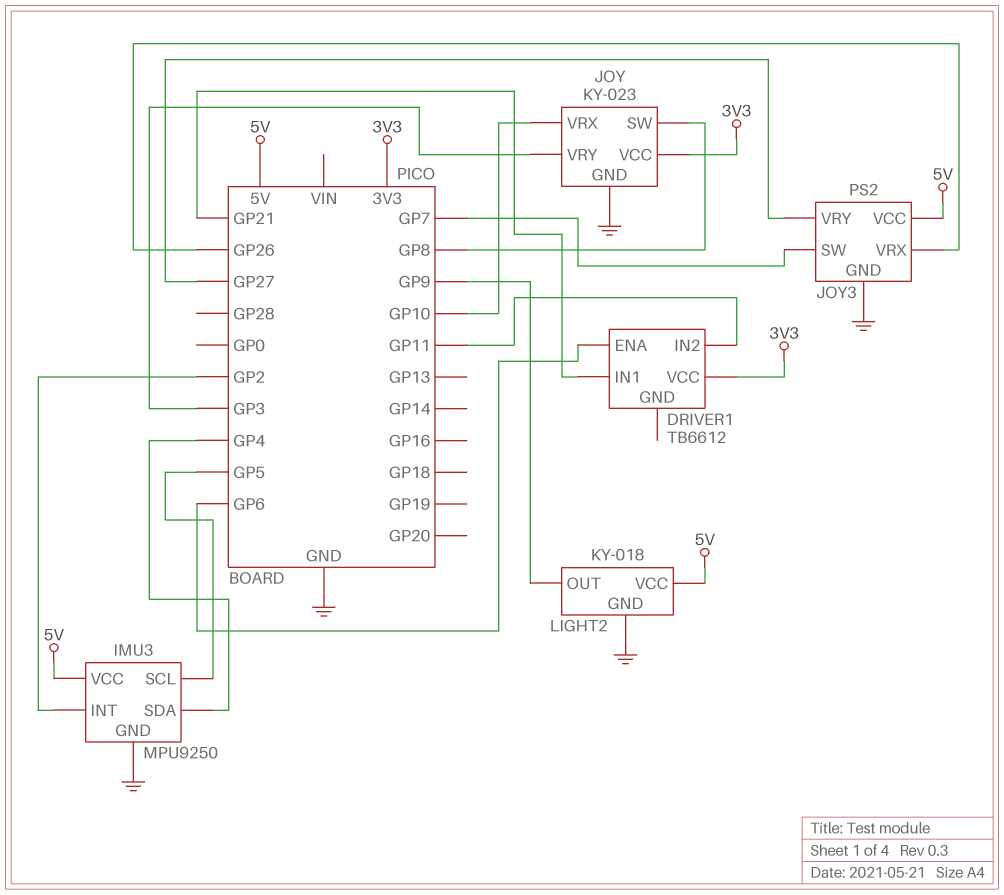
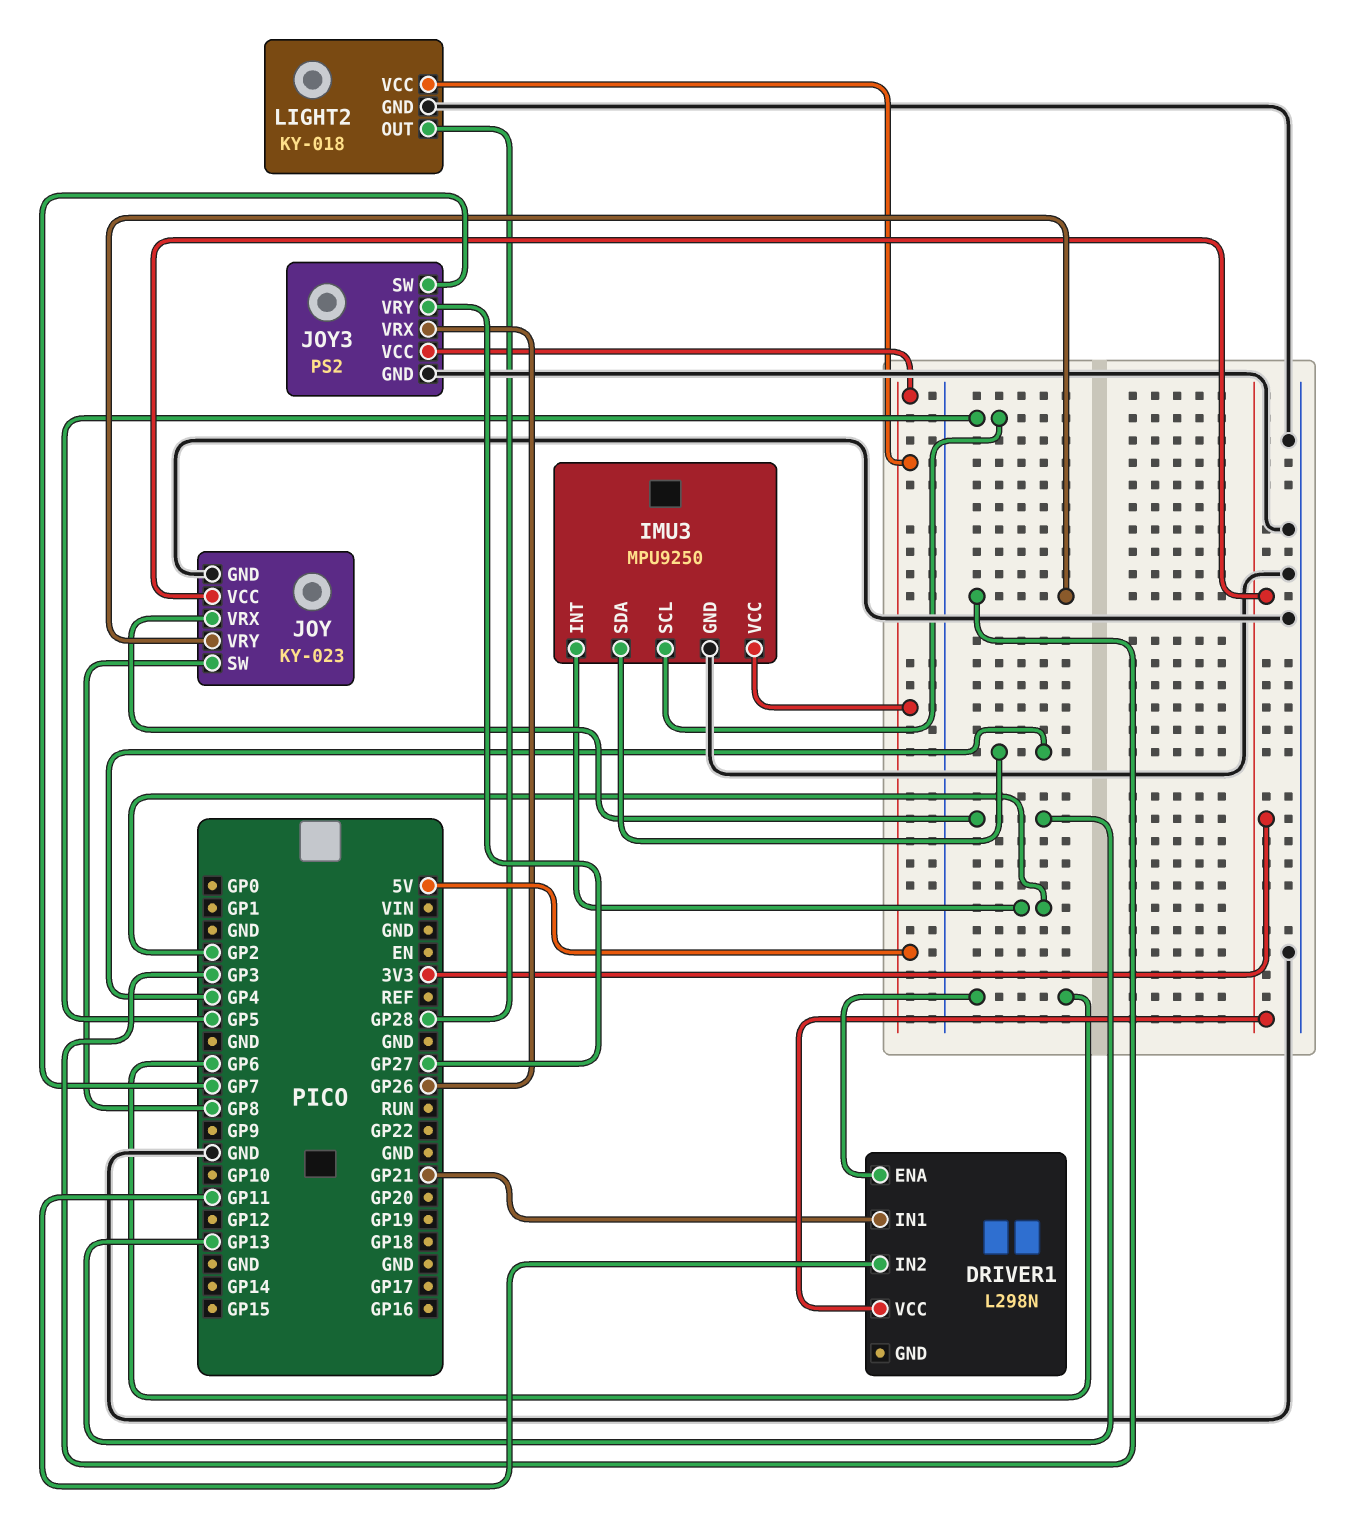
DRIVER1: TB6612 -> L298N
JOY pin VRX: GP10 -> GP13
LIGHT2 pin OUT: GP9 -> GP28

